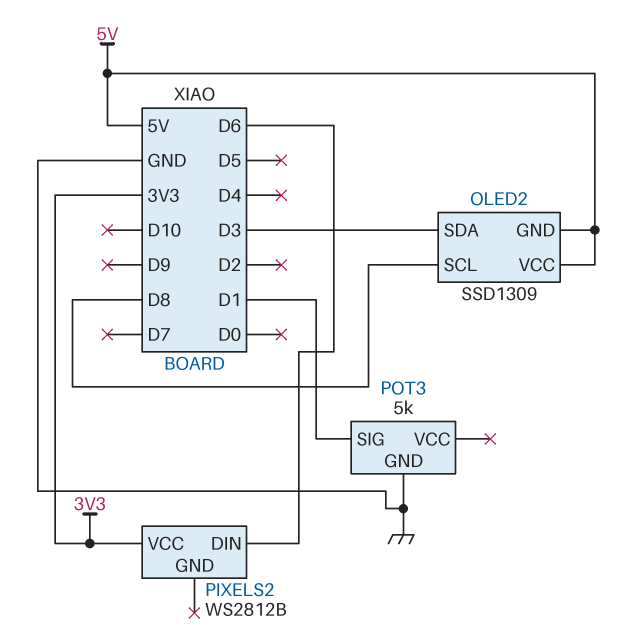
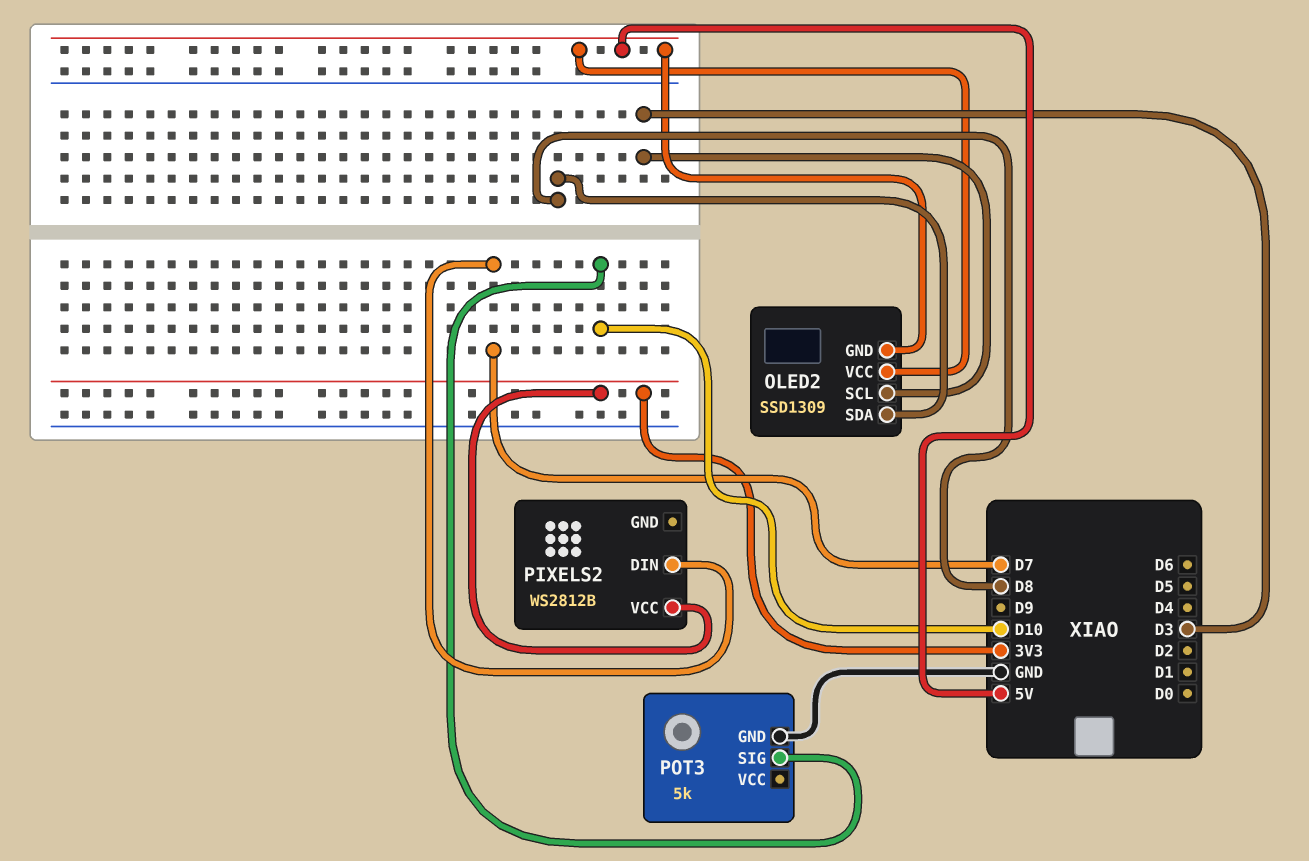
OLED2 pin SCL: D8 -> D3
OLED2 pin SDA: D3 -> D8
PIXELS2 pin DIN: D6 -> D7
POT3 pin SIG: D1 -> D10

